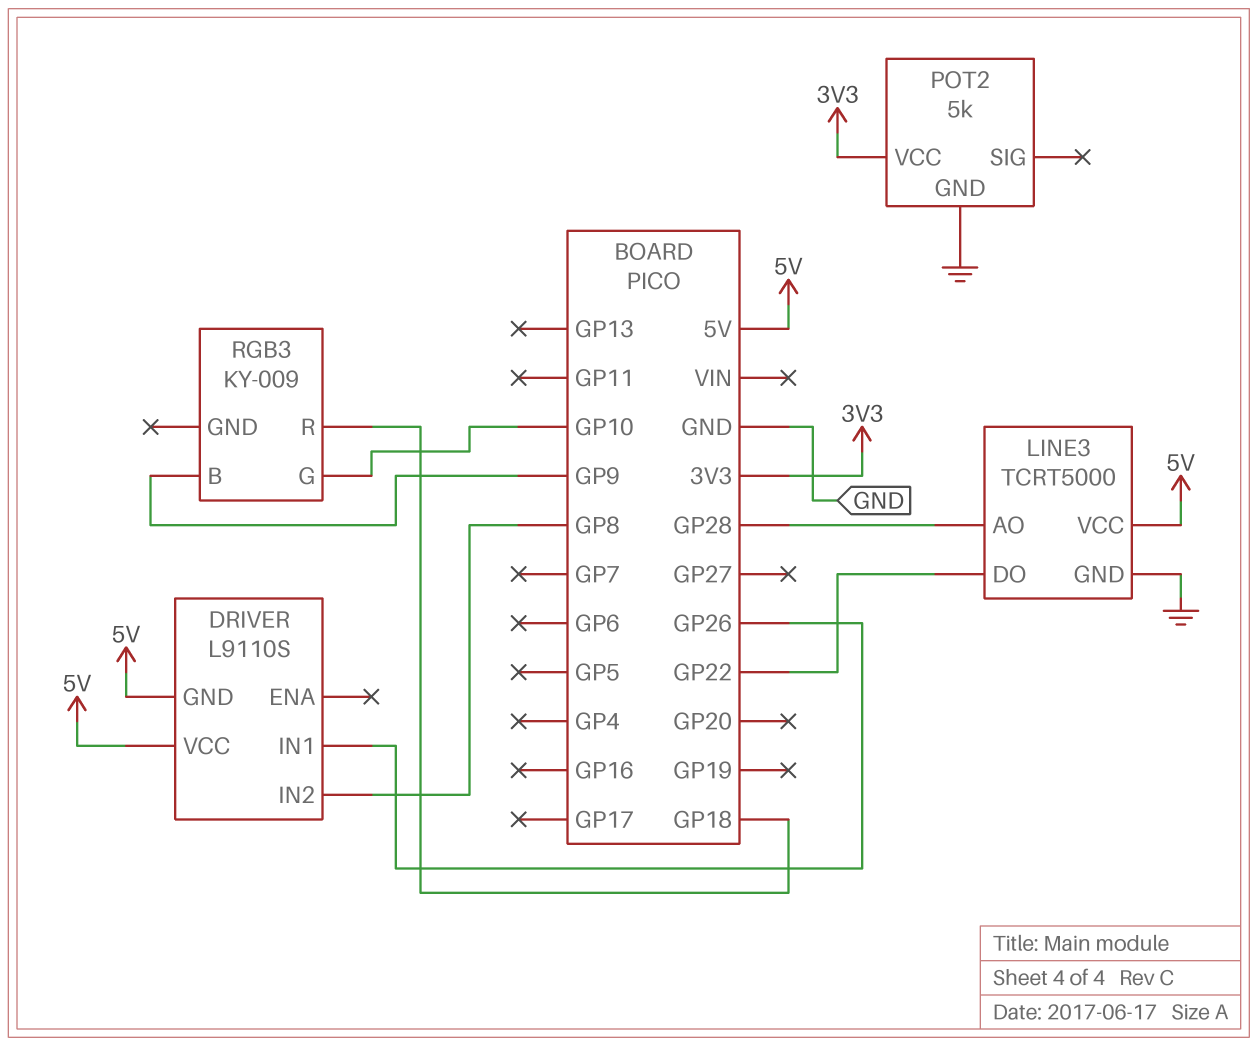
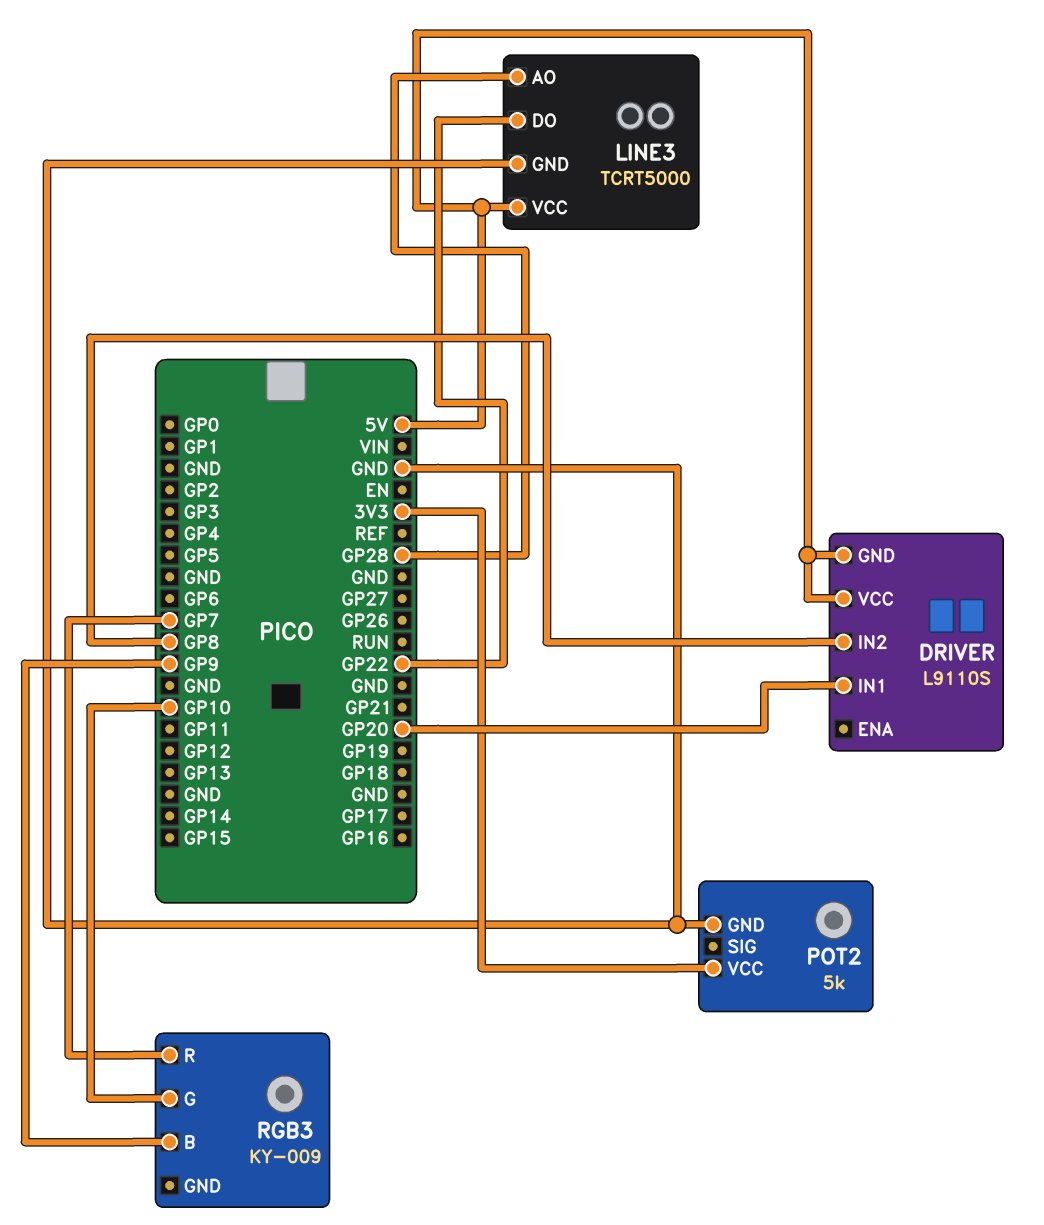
DRIVER pin IN1: GP26 -> GP20
RGB3 pin R: GP18 -> GP7

